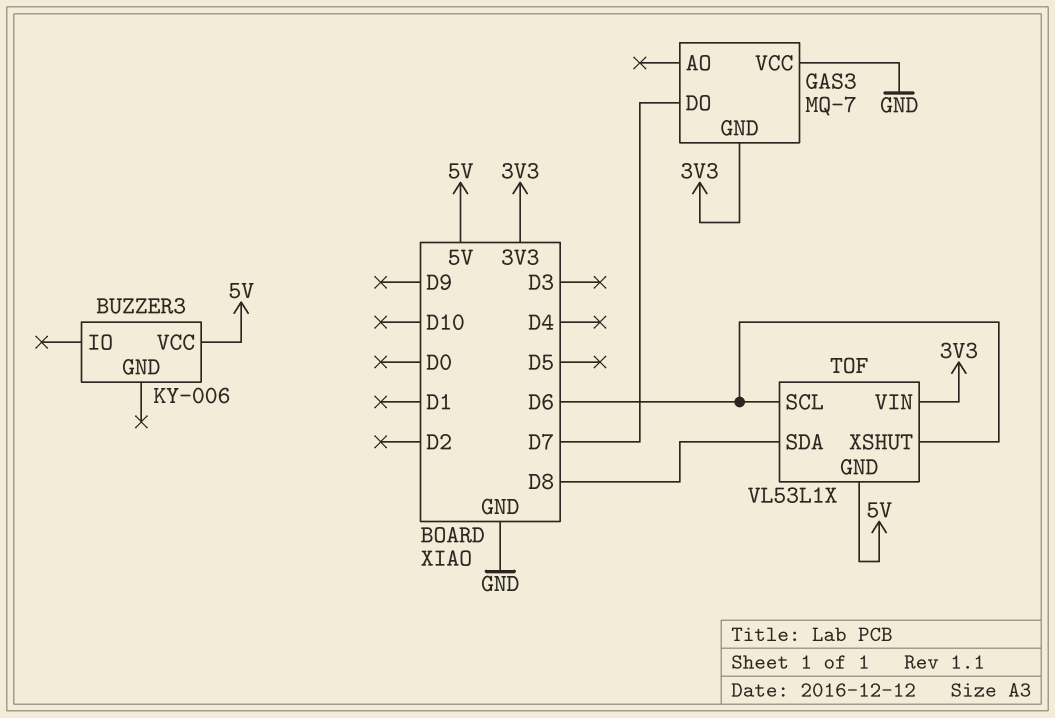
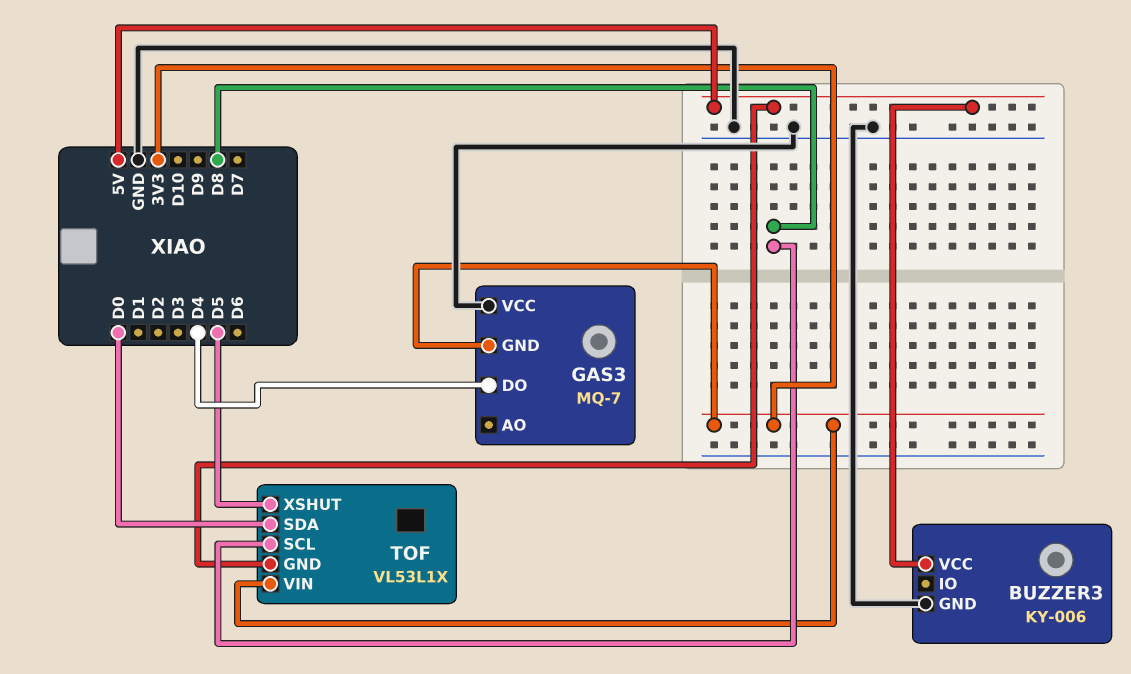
BUZZER3 pin GND: none -> GND
GAS3 pin DO: D7 -> D4
TOF pin SCL: D6 -> D8
TOF pin SDA: D8 -> D0
TOF pin XSHUT: D6 -> D5

